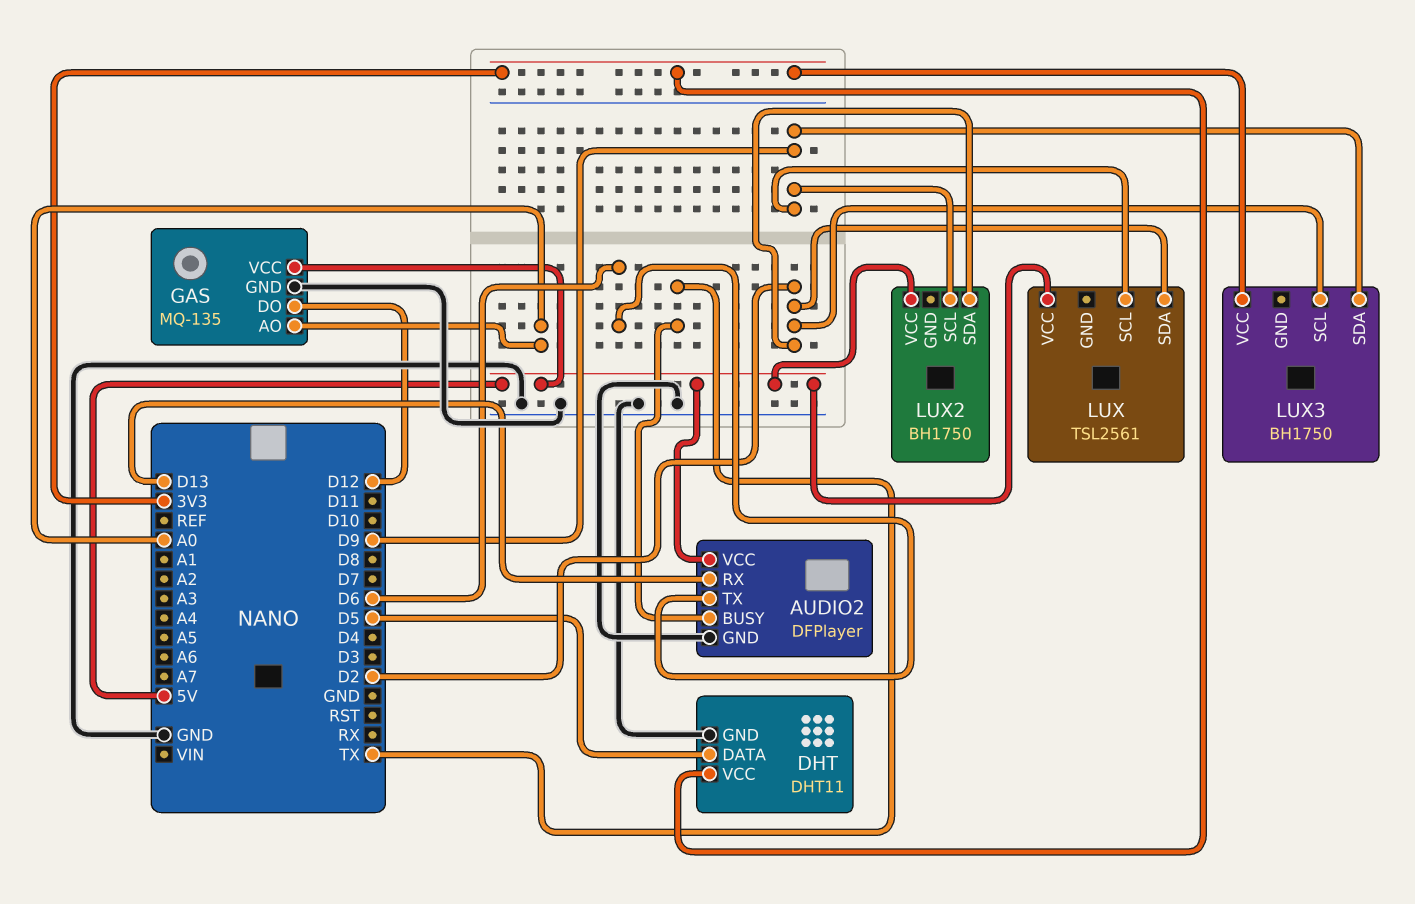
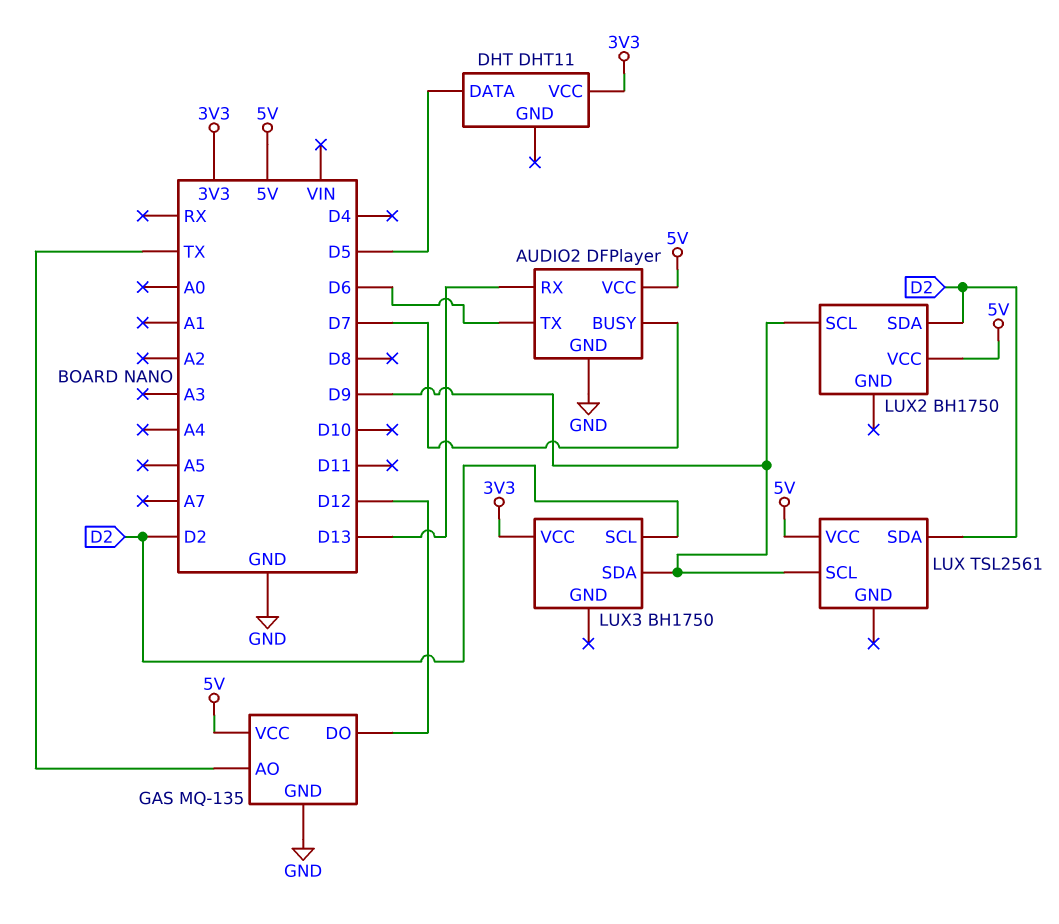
AUDIO2 pin BUSY: TX -> D7
DHT pin GND: GND -> none
GAS pin AO: A0 -> TX

